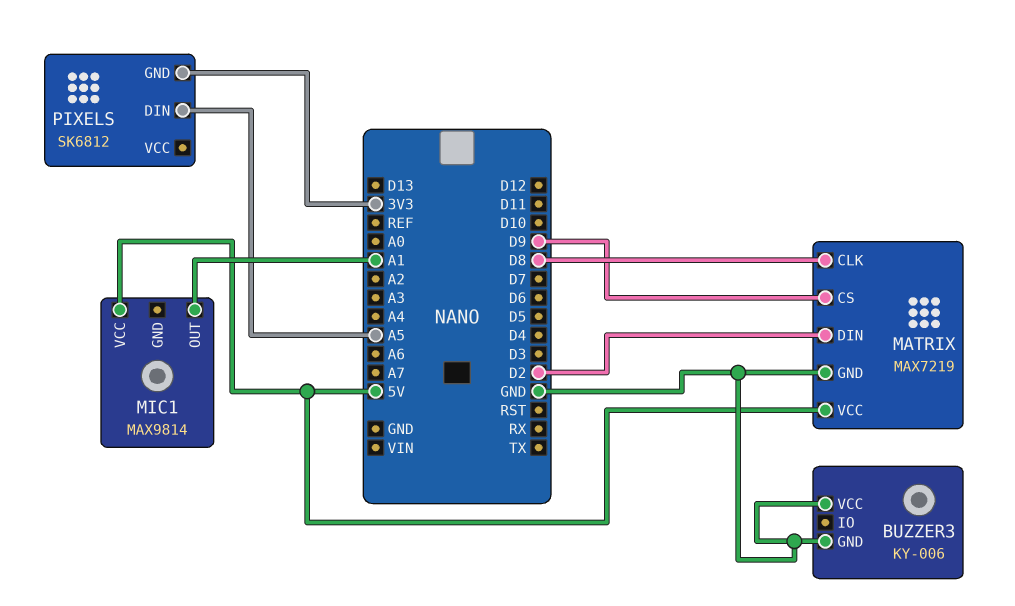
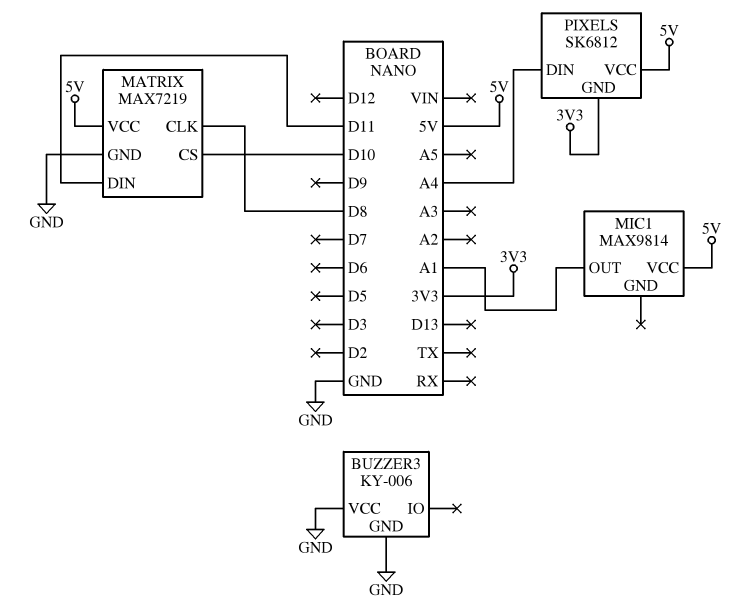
MATRIX pin CS: D9 -> D10
MATRIX pin DIN: D2 -> D11
PIXELS pin DIN: A5 -> A4
PIXELS pin VCC: none -> 5V

